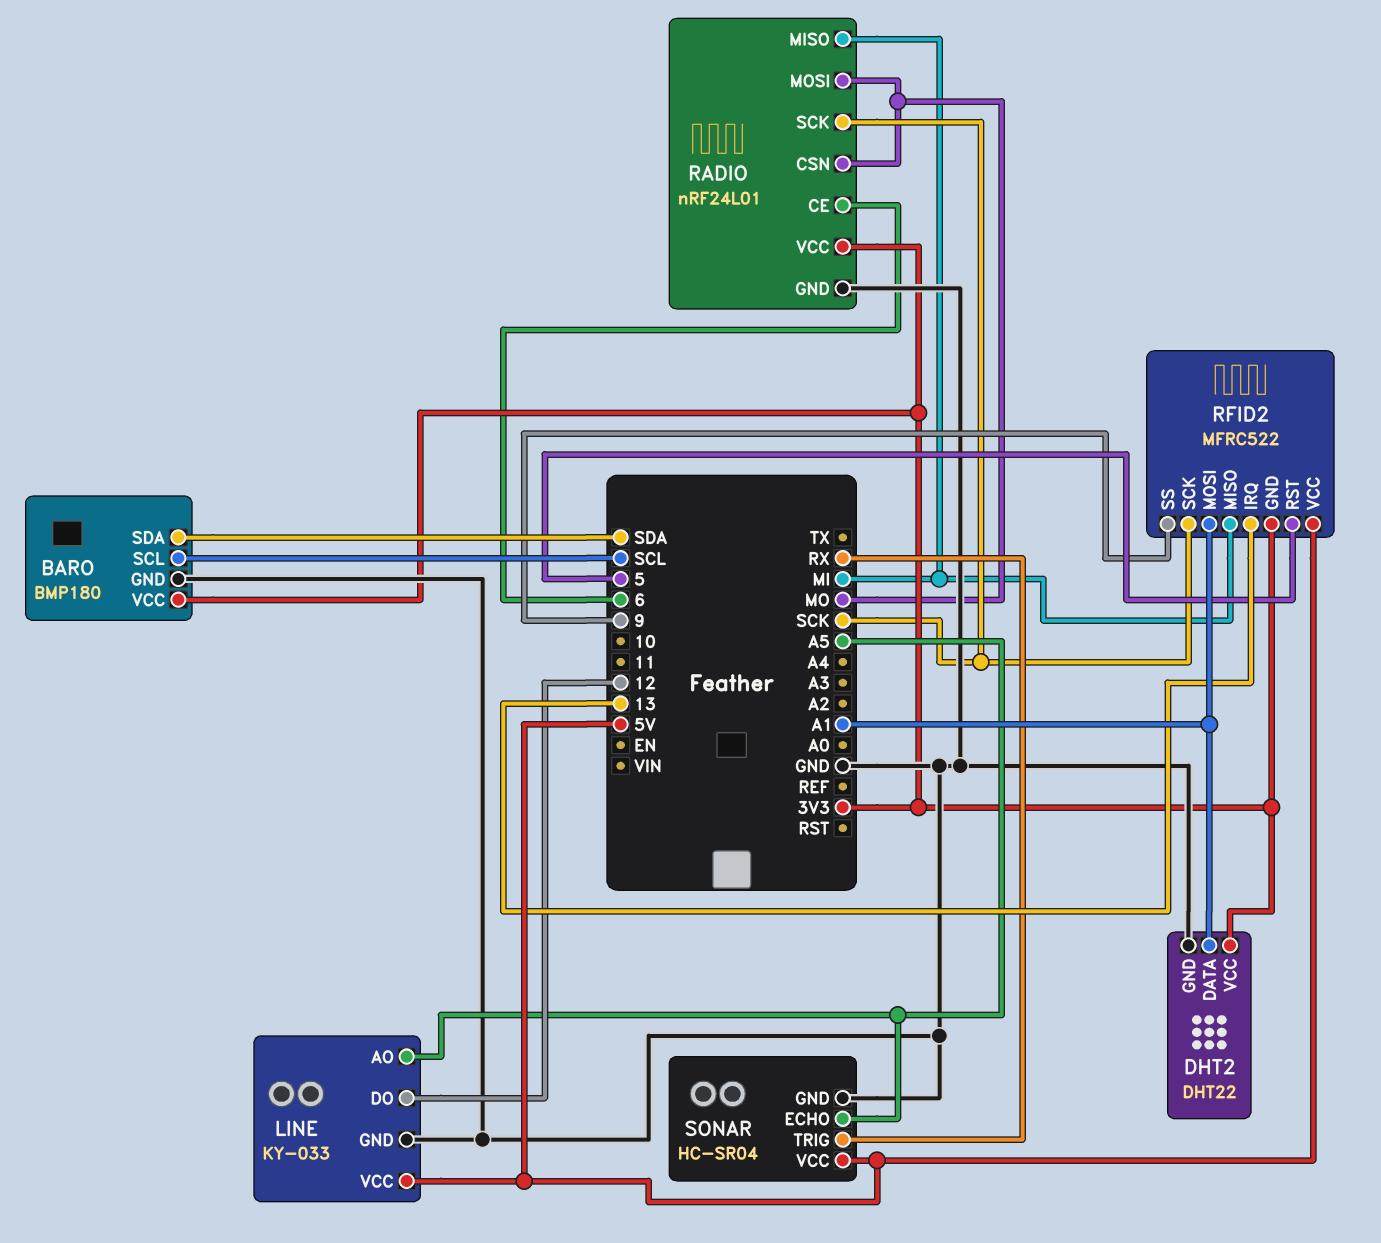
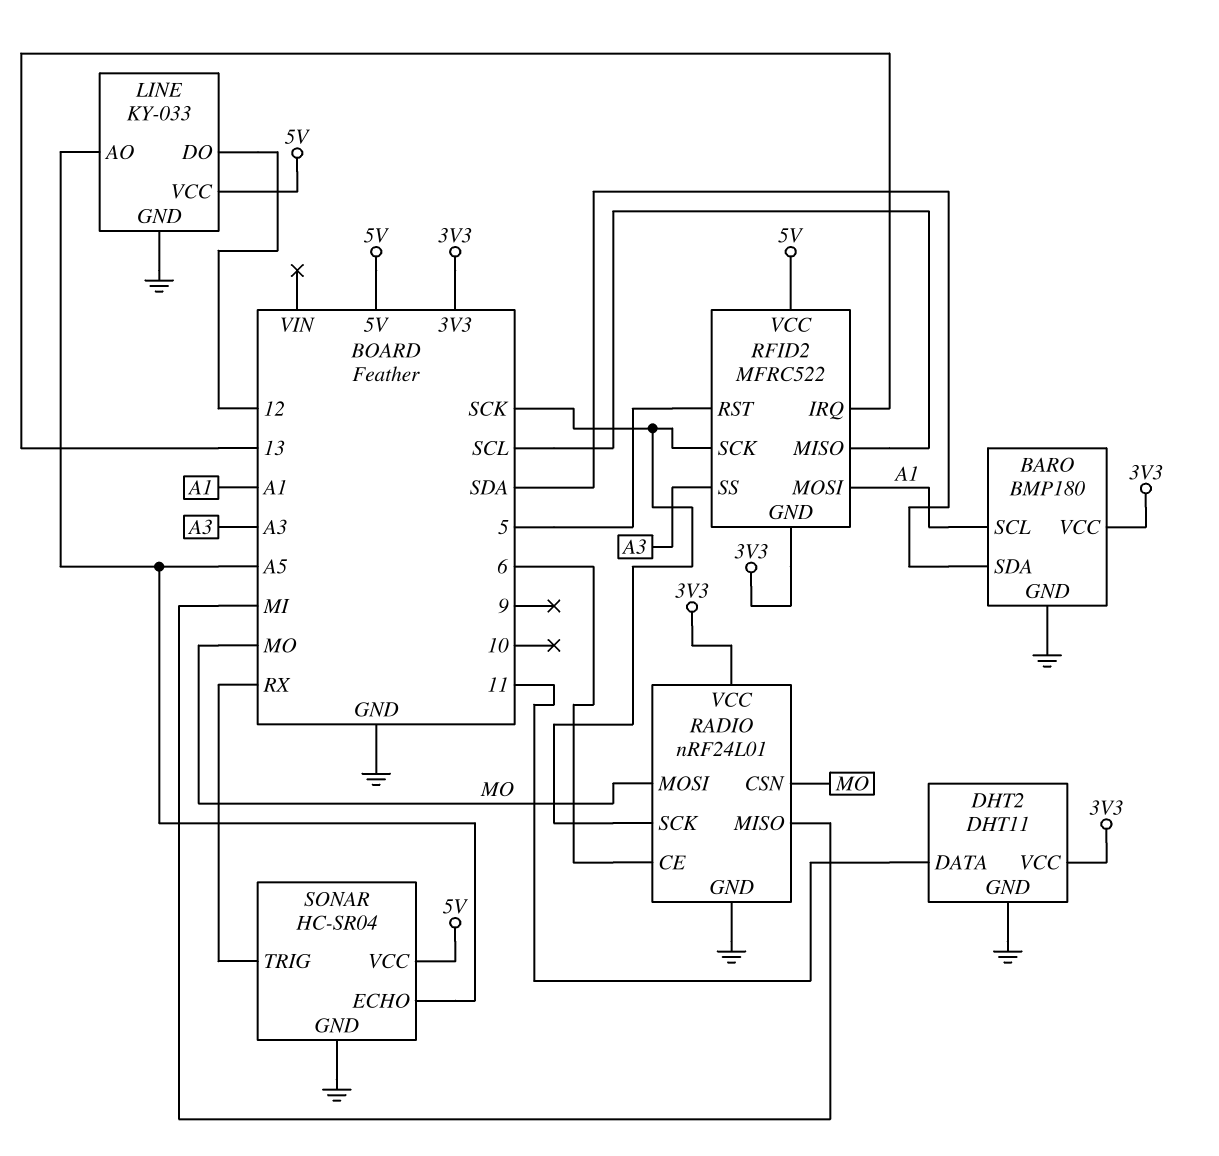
BARO pin SCL: SCL -> A1
DHT2: DHT22 -> DHT11
DHT2 pin DATA: A1 -> 11
RFID2 pin MISO: MI -> SCL
RFID2 pin SS: 9 -> A3

